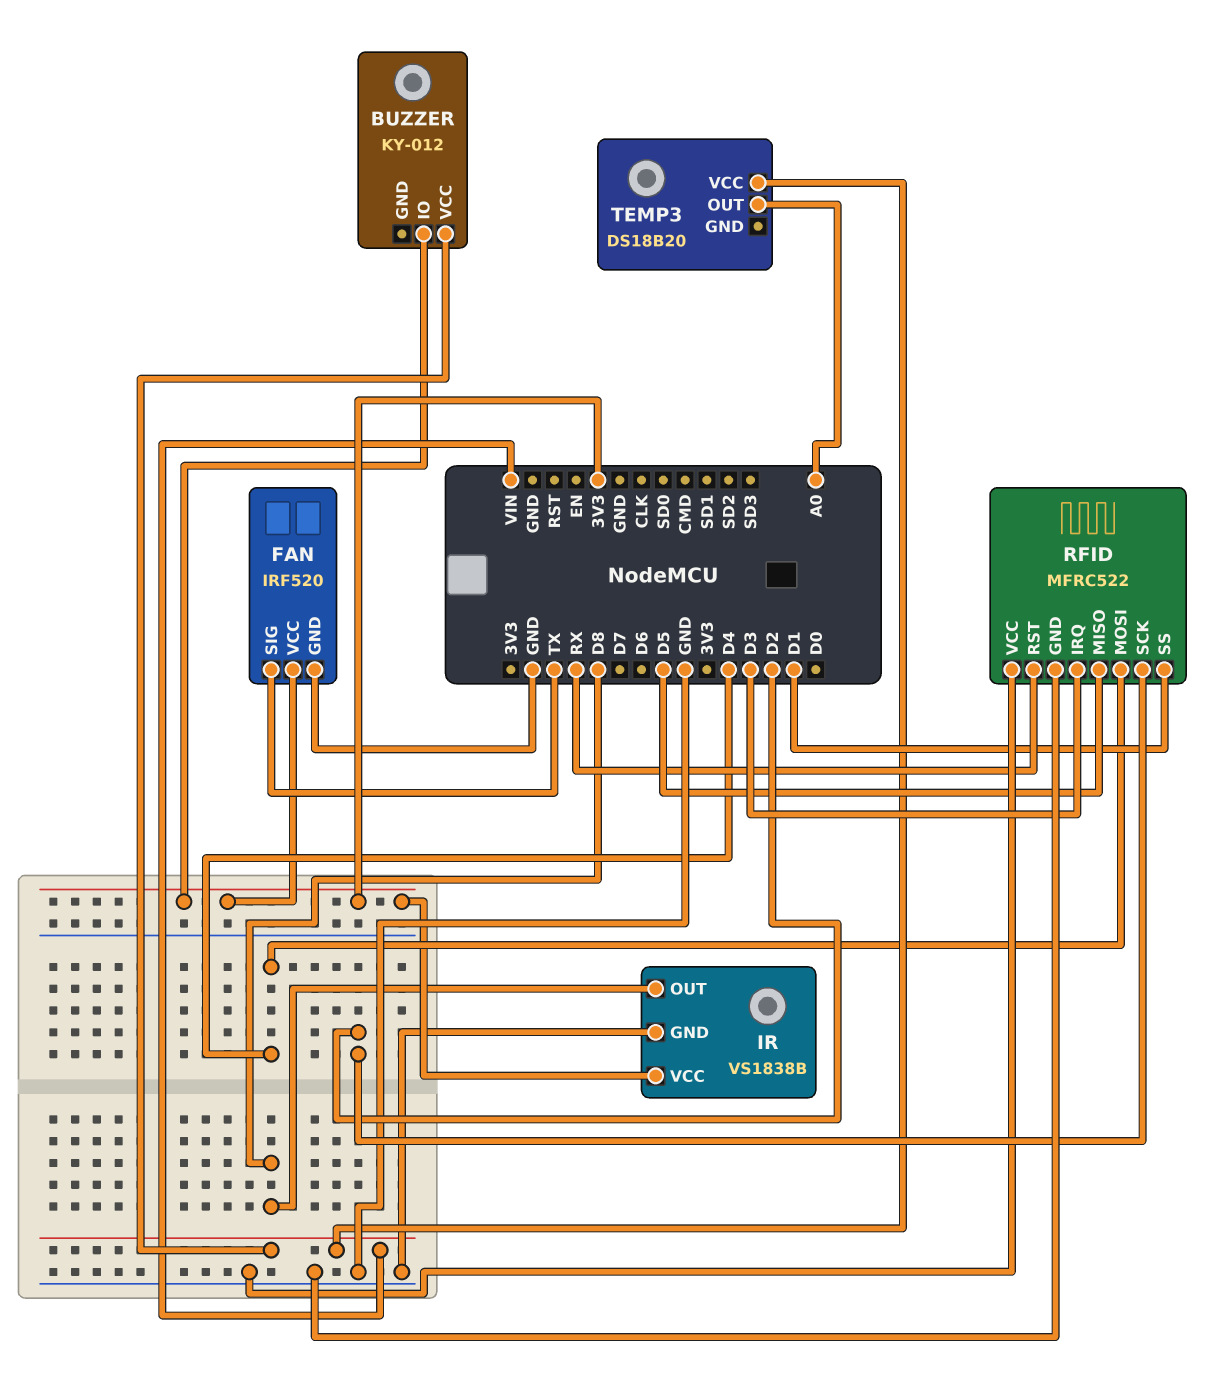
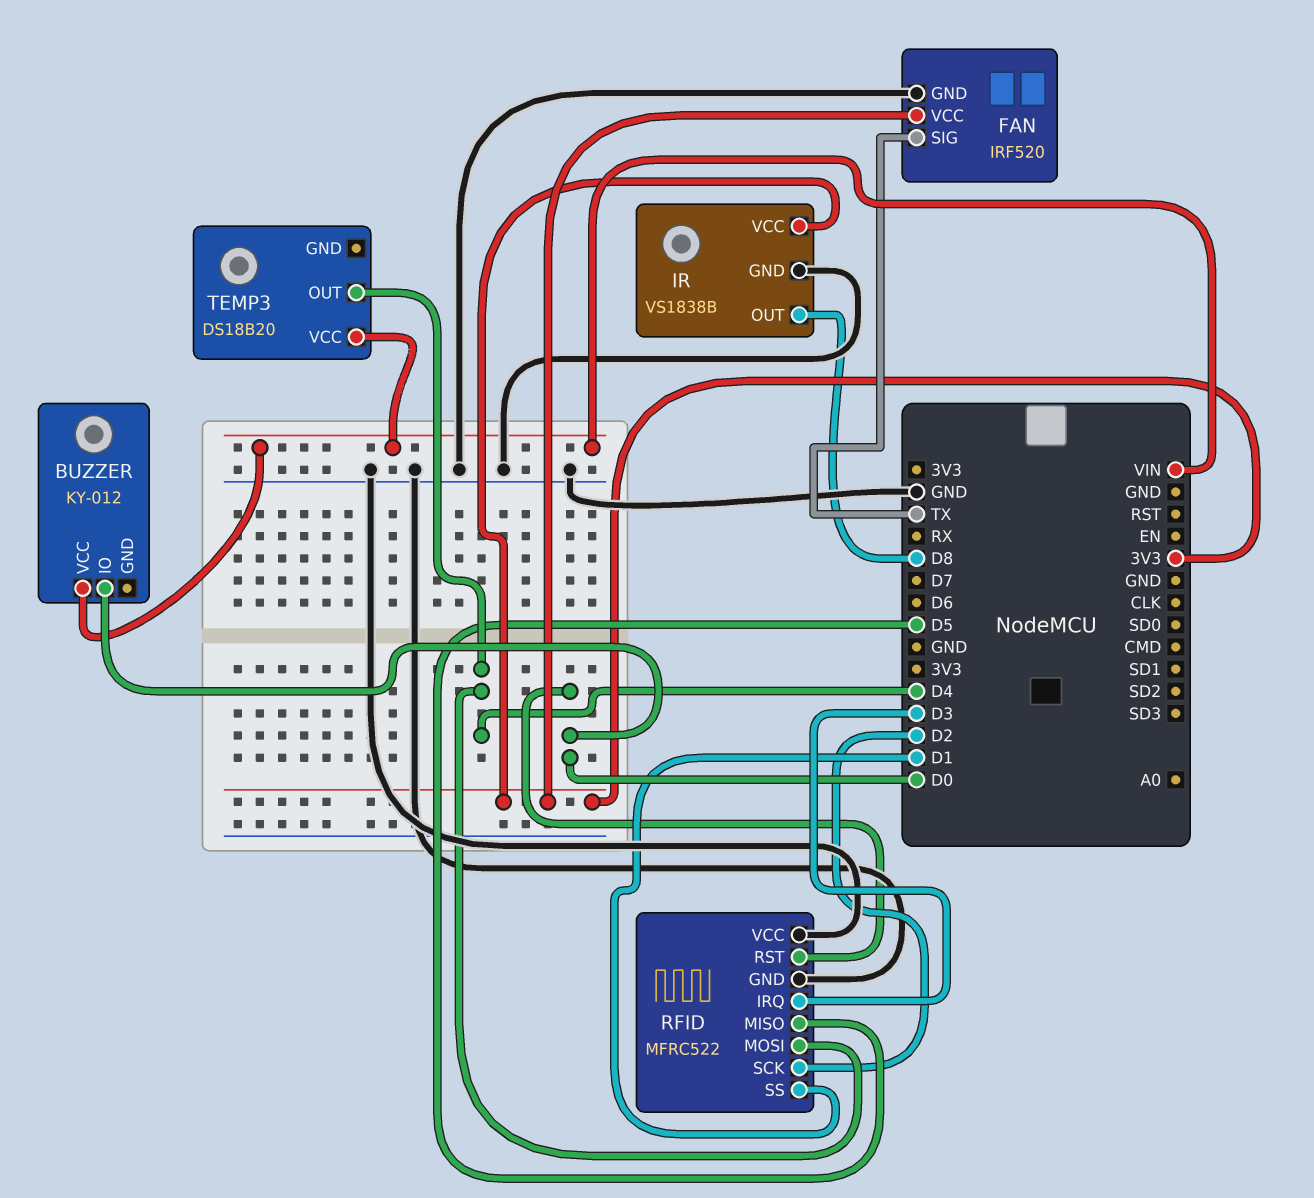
BUZZER pin IO: 3V3 -> D0
RFID pin RST: RX -> D0
TEMP3 pin OUT: A0 -> D4

